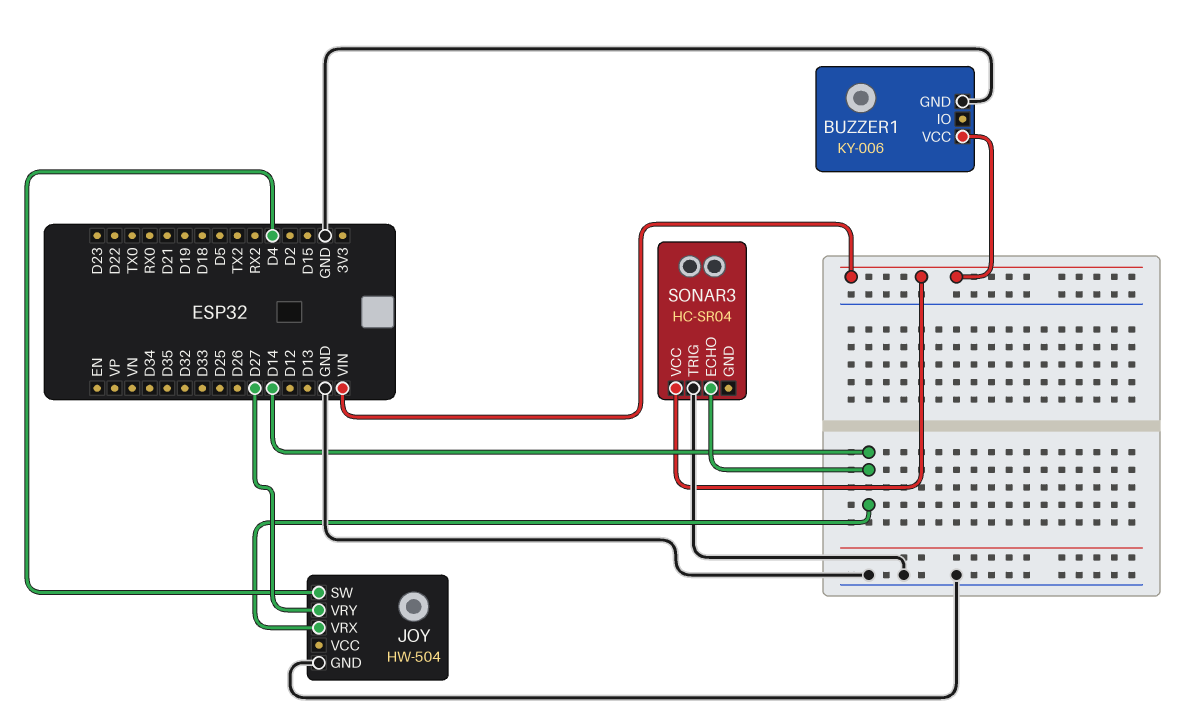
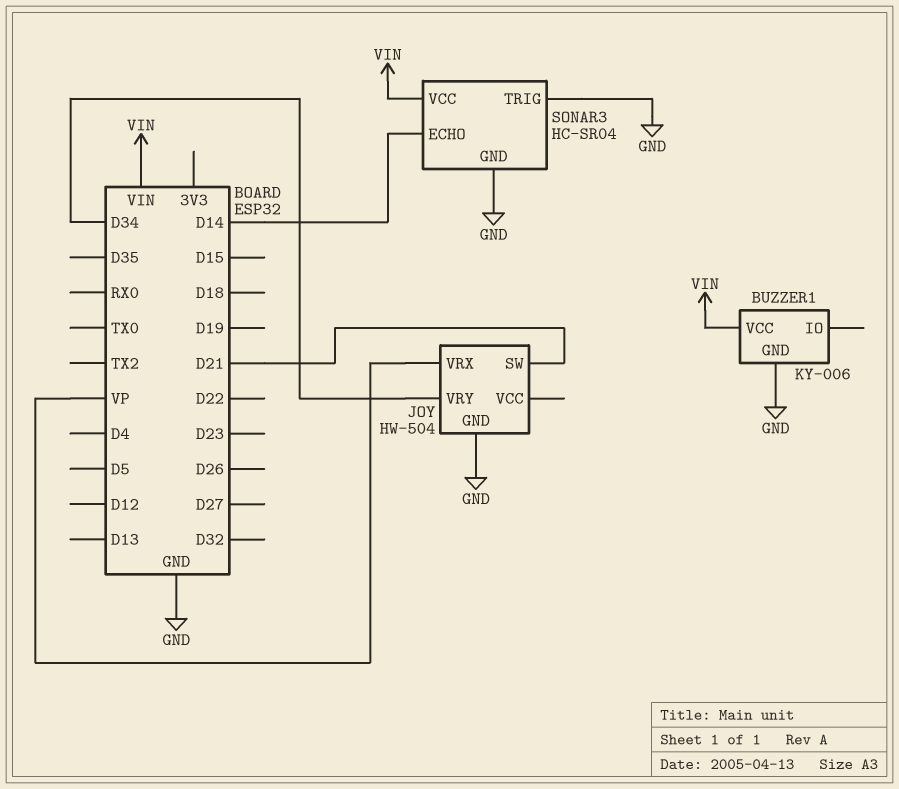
JOY pin SW: D4 -> D21
JOY pin VRX: D14 -> VP
JOY pin VRY: D27 -> D34
SONAR3 pin GND: none -> GND

